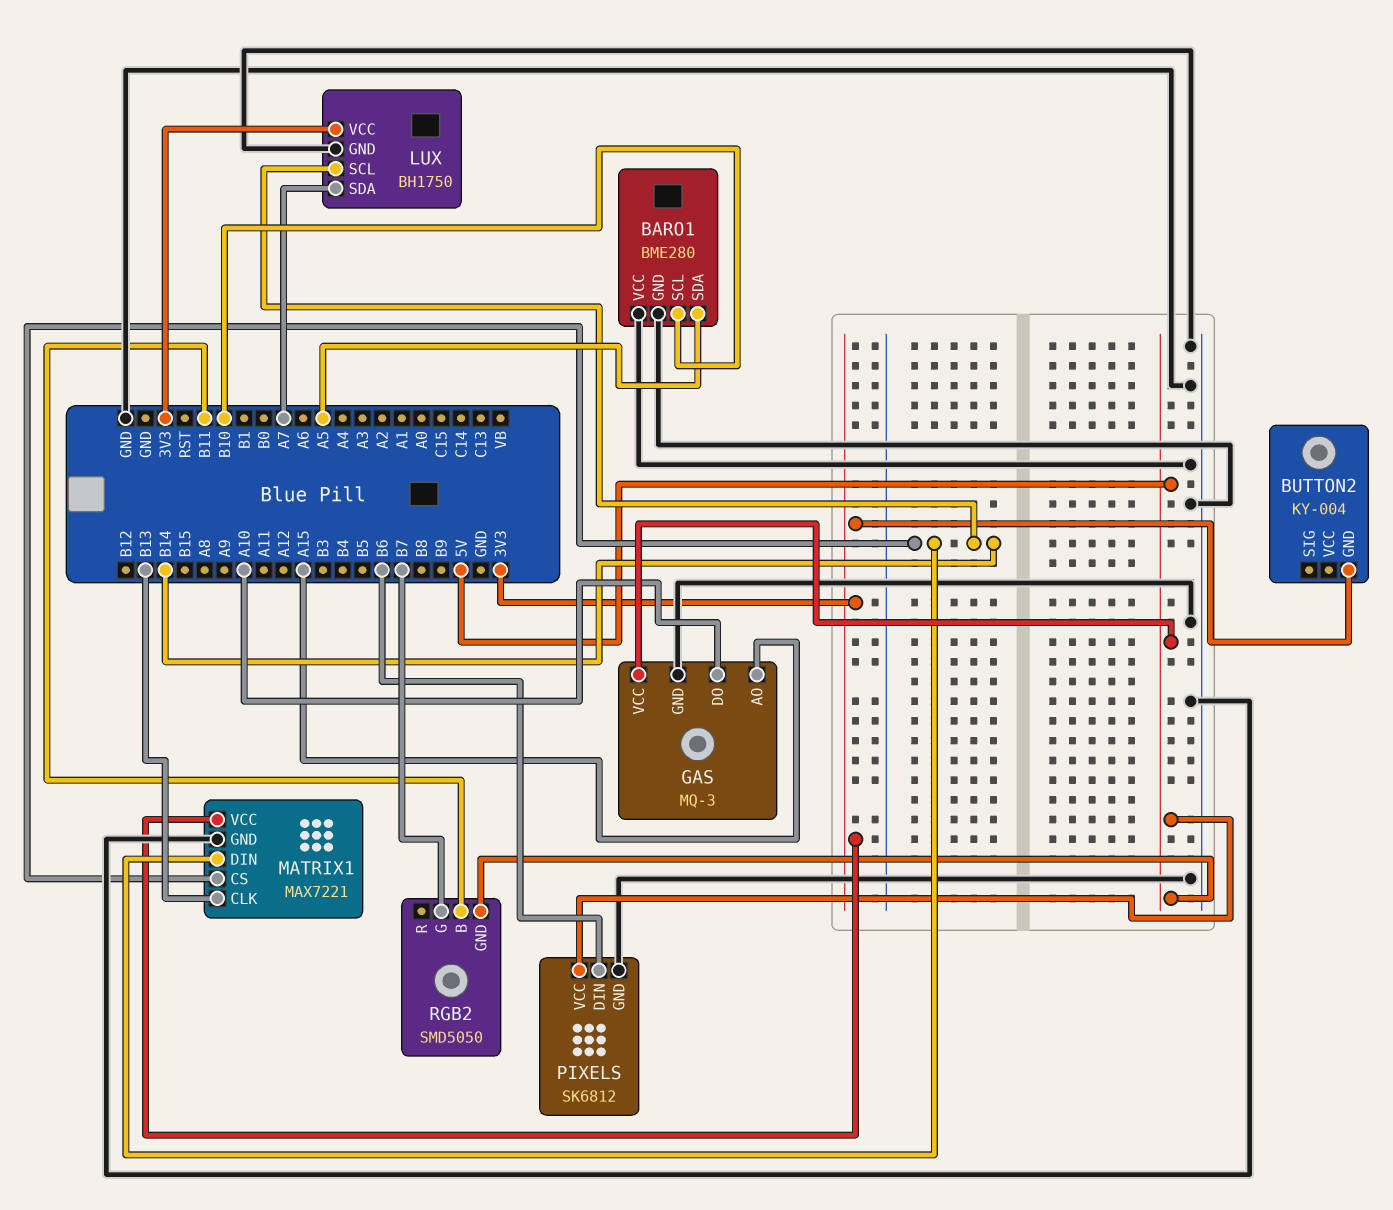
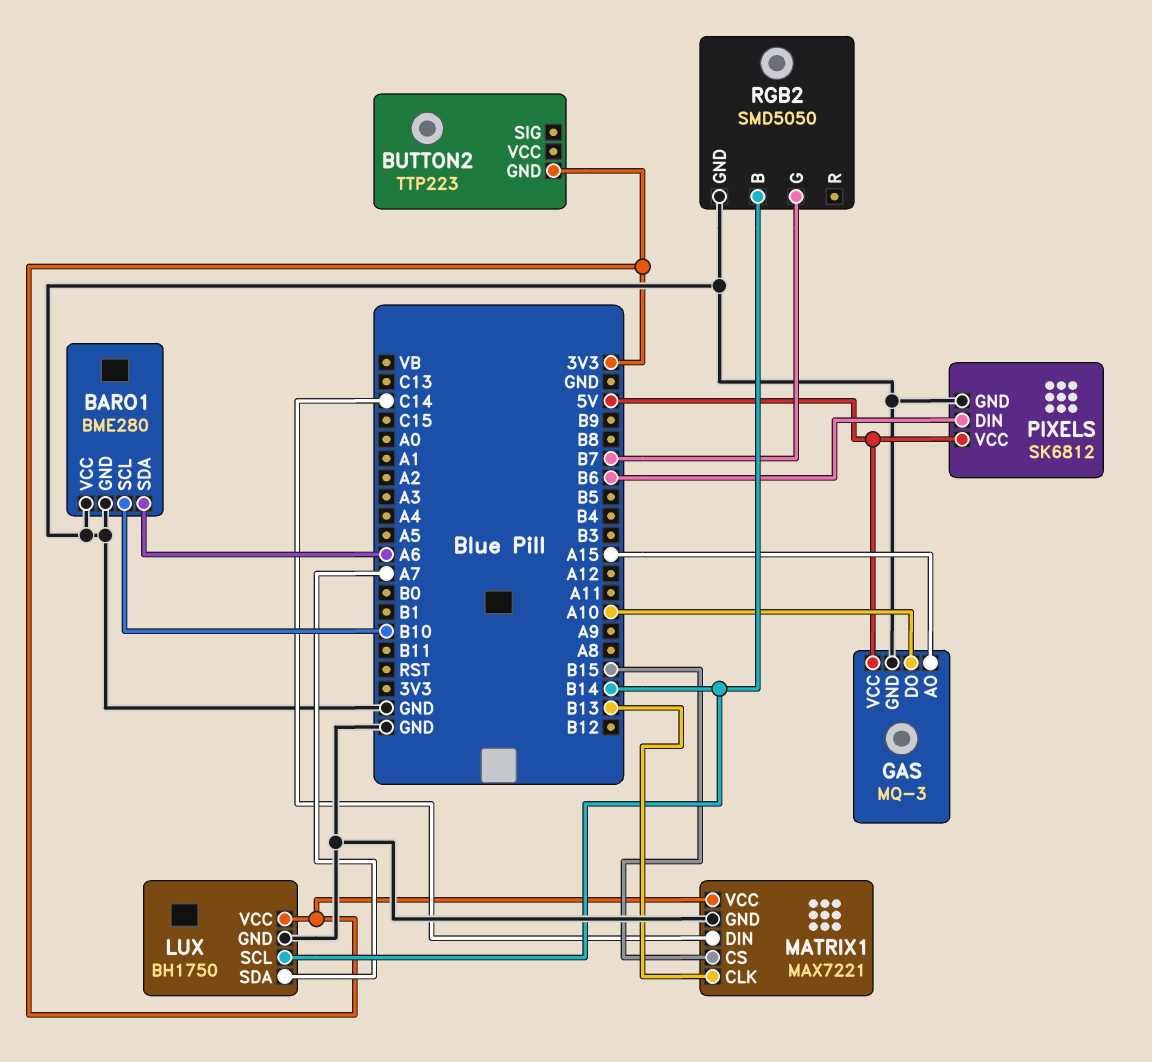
BARO1 pin SDA: A5 -> A6
BUTTON2: KY-004 -> TTP223
MATRIX1 pin CS: B14 -> B15
MATRIX1 pin DIN: B14 -> C14
RGB2 pin B: B11 -> B14
RGB2 pin GND: 5V -> GND

